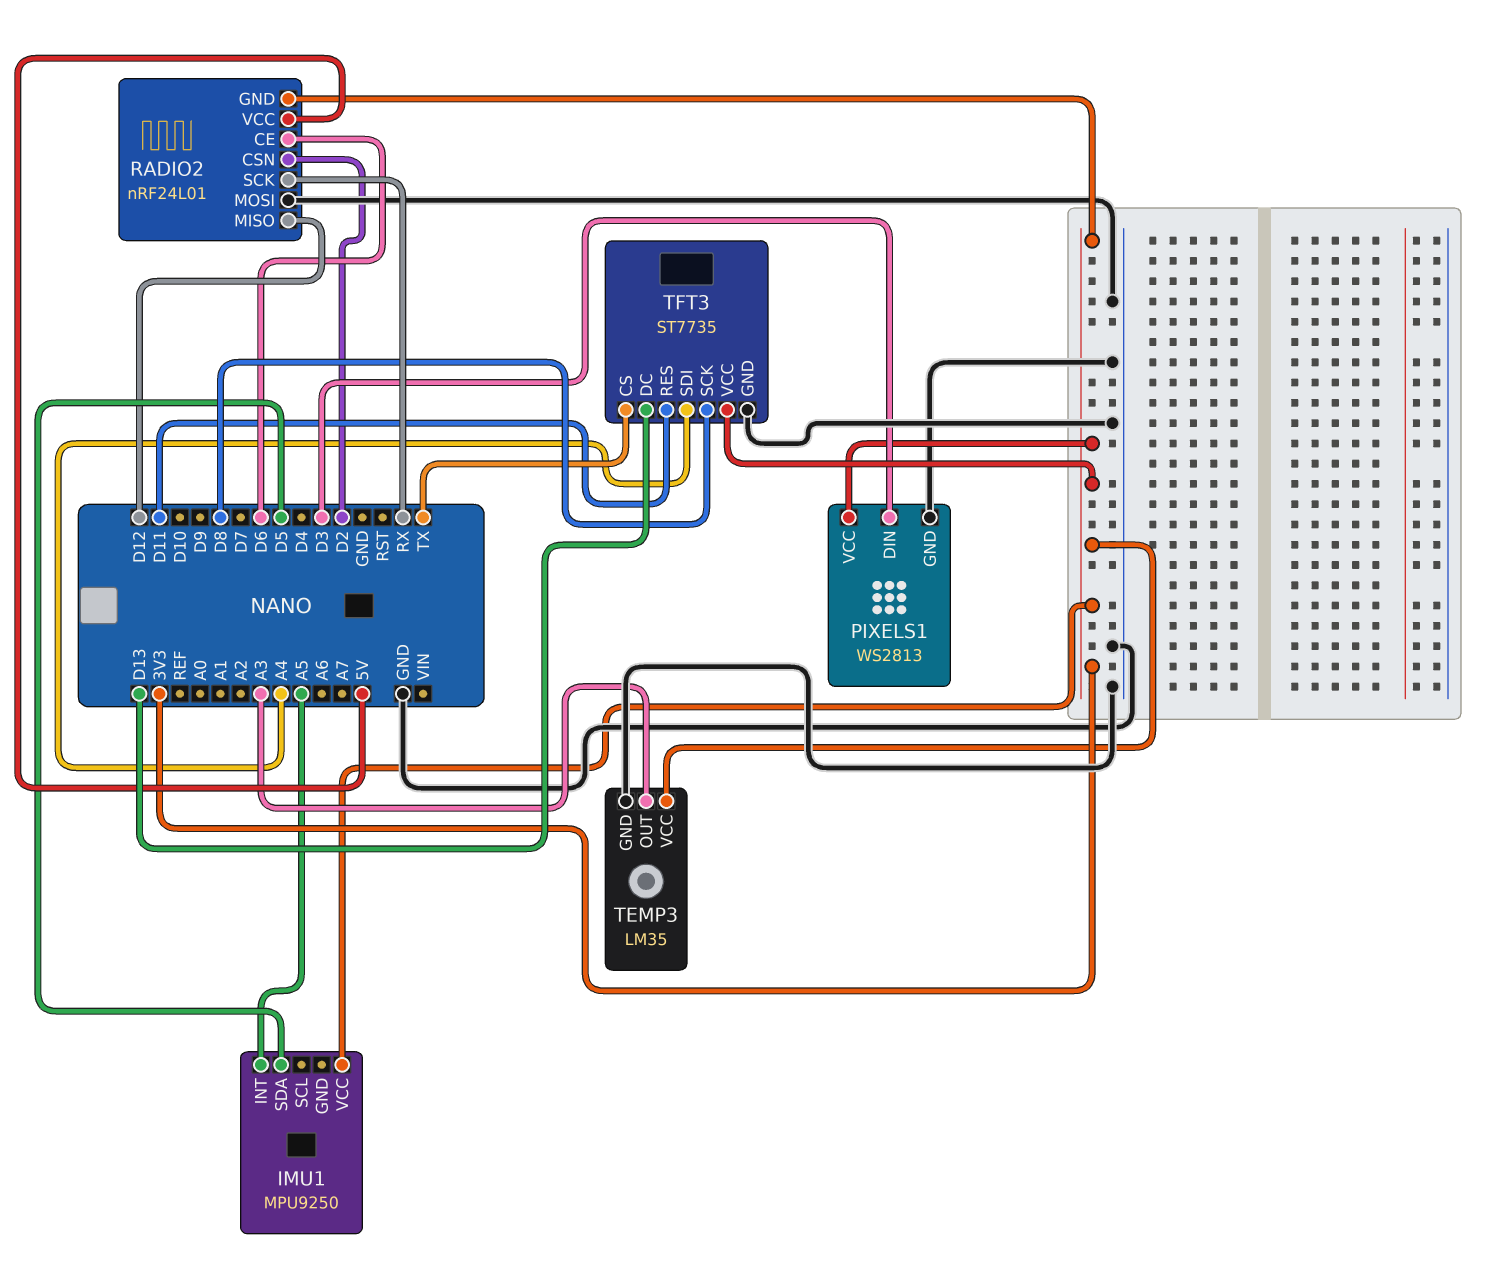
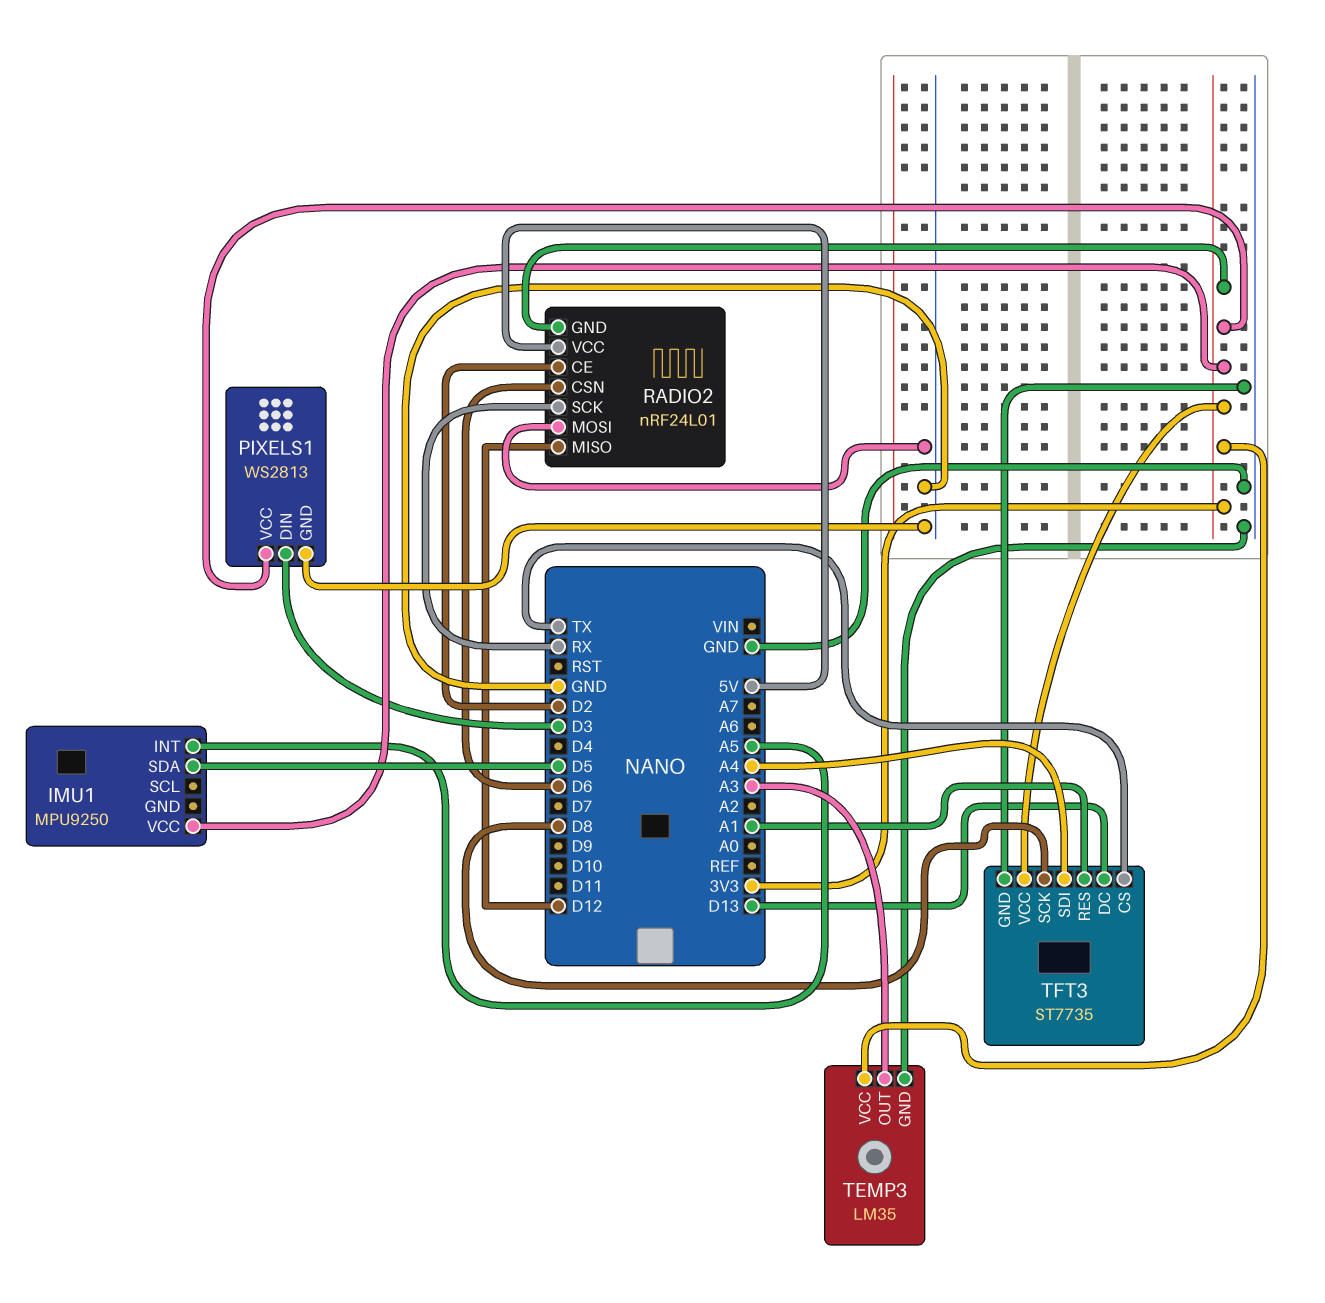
RADIO2 pin CE: D6 -> D2
RADIO2 pin CSN: D2 -> D6
TFT3 pin RES: D11 -> A1

